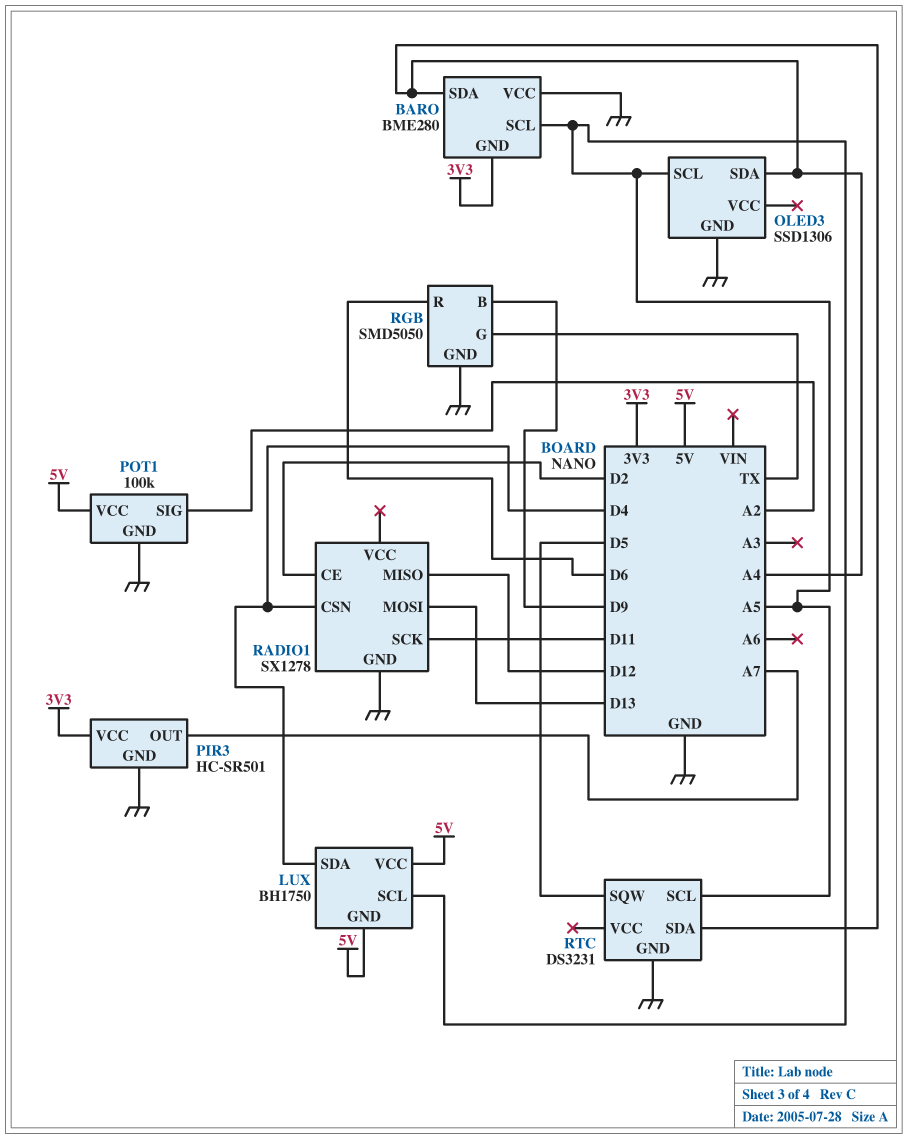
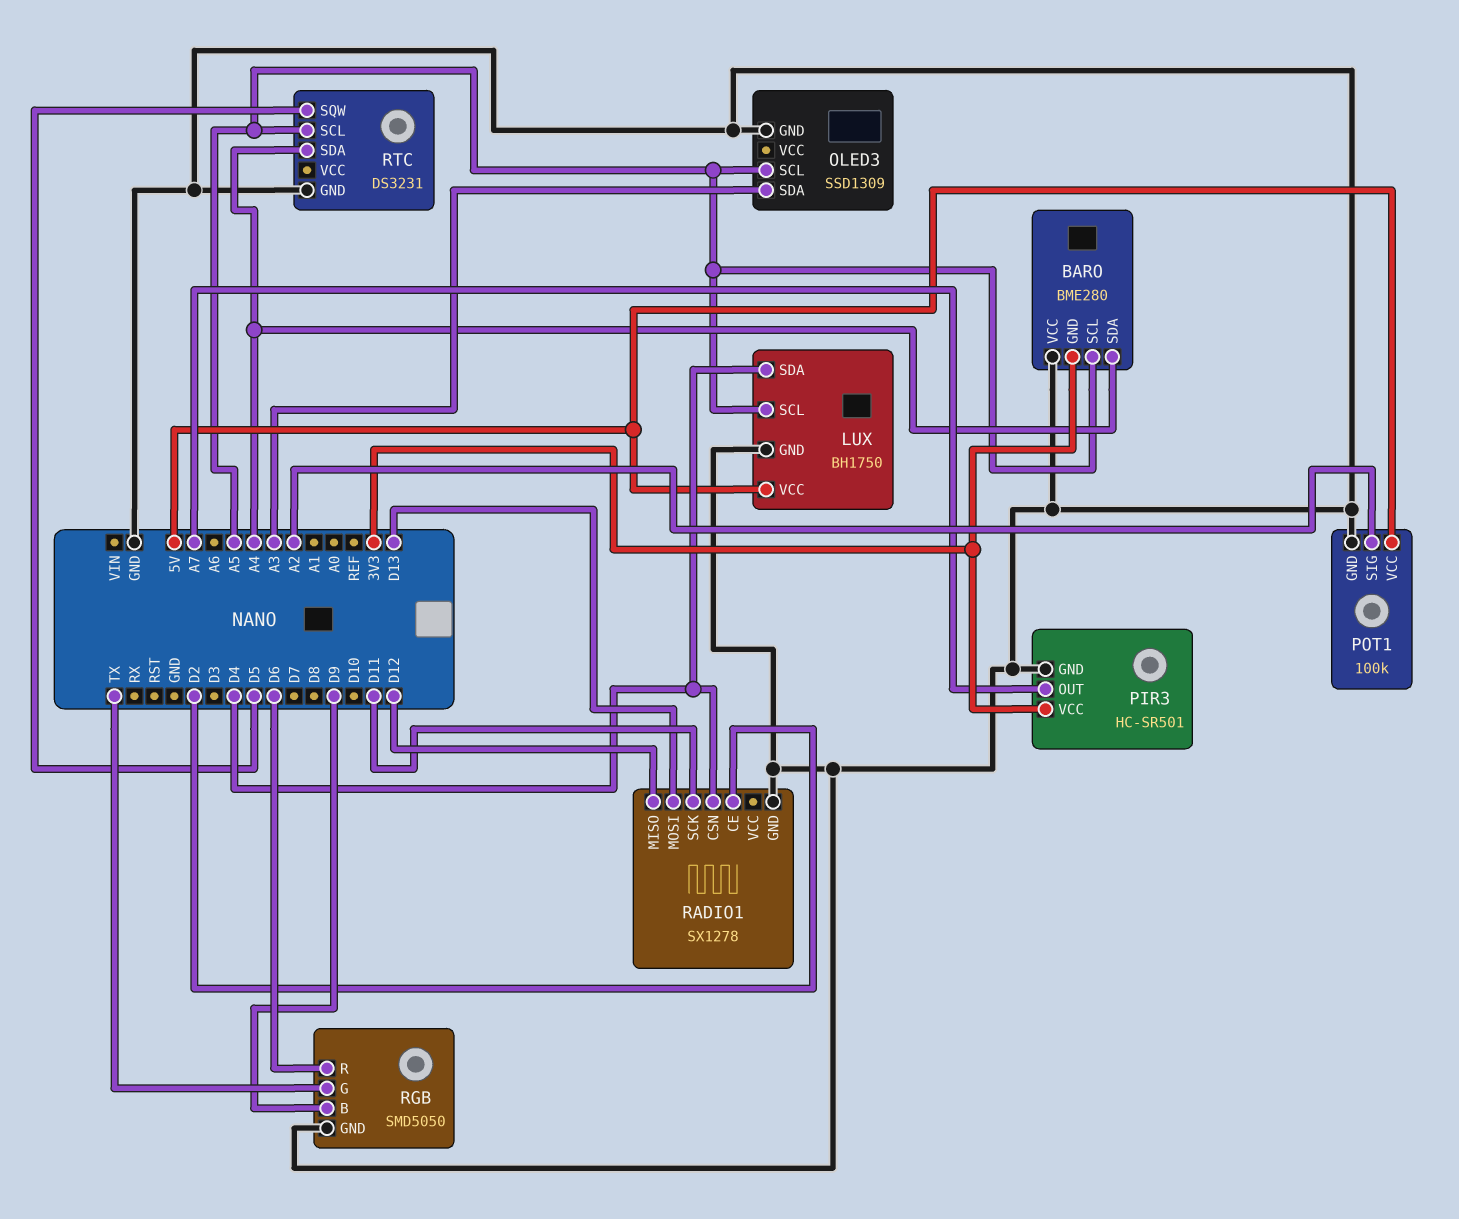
LUX pin GND: 5V -> GND
OLED3: SSD1306 -> SSD1309
OLED3 pin SDA: A4 -> A3

